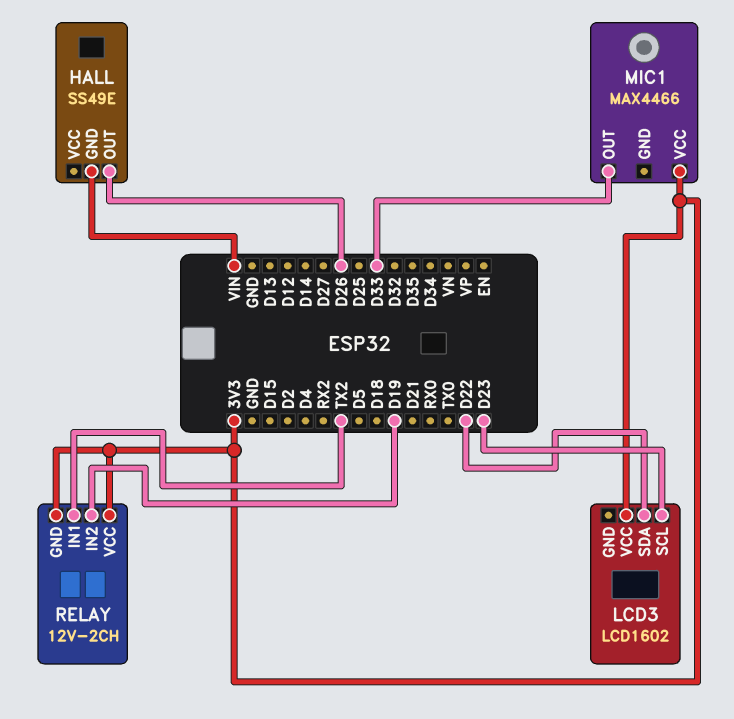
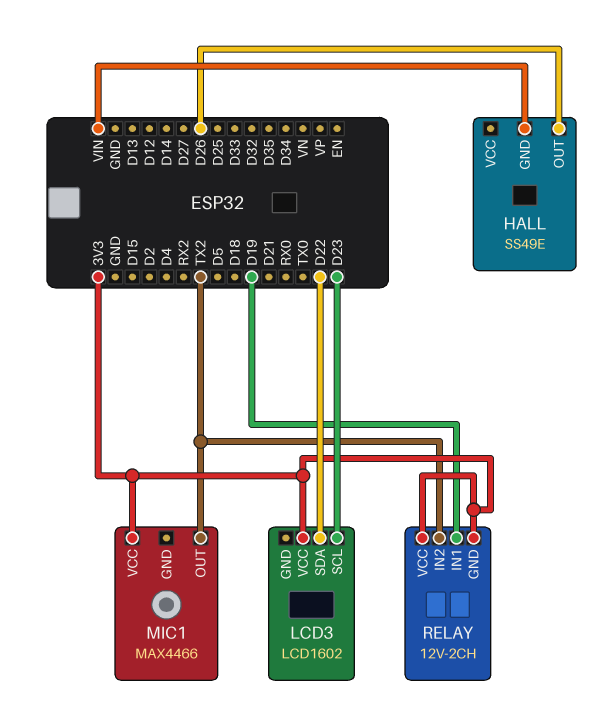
MIC1 pin OUT: D33 -> TX2
RELAY pin IN1: TX2 -> D19
RELAY pin IN2: D19 -> TX2

